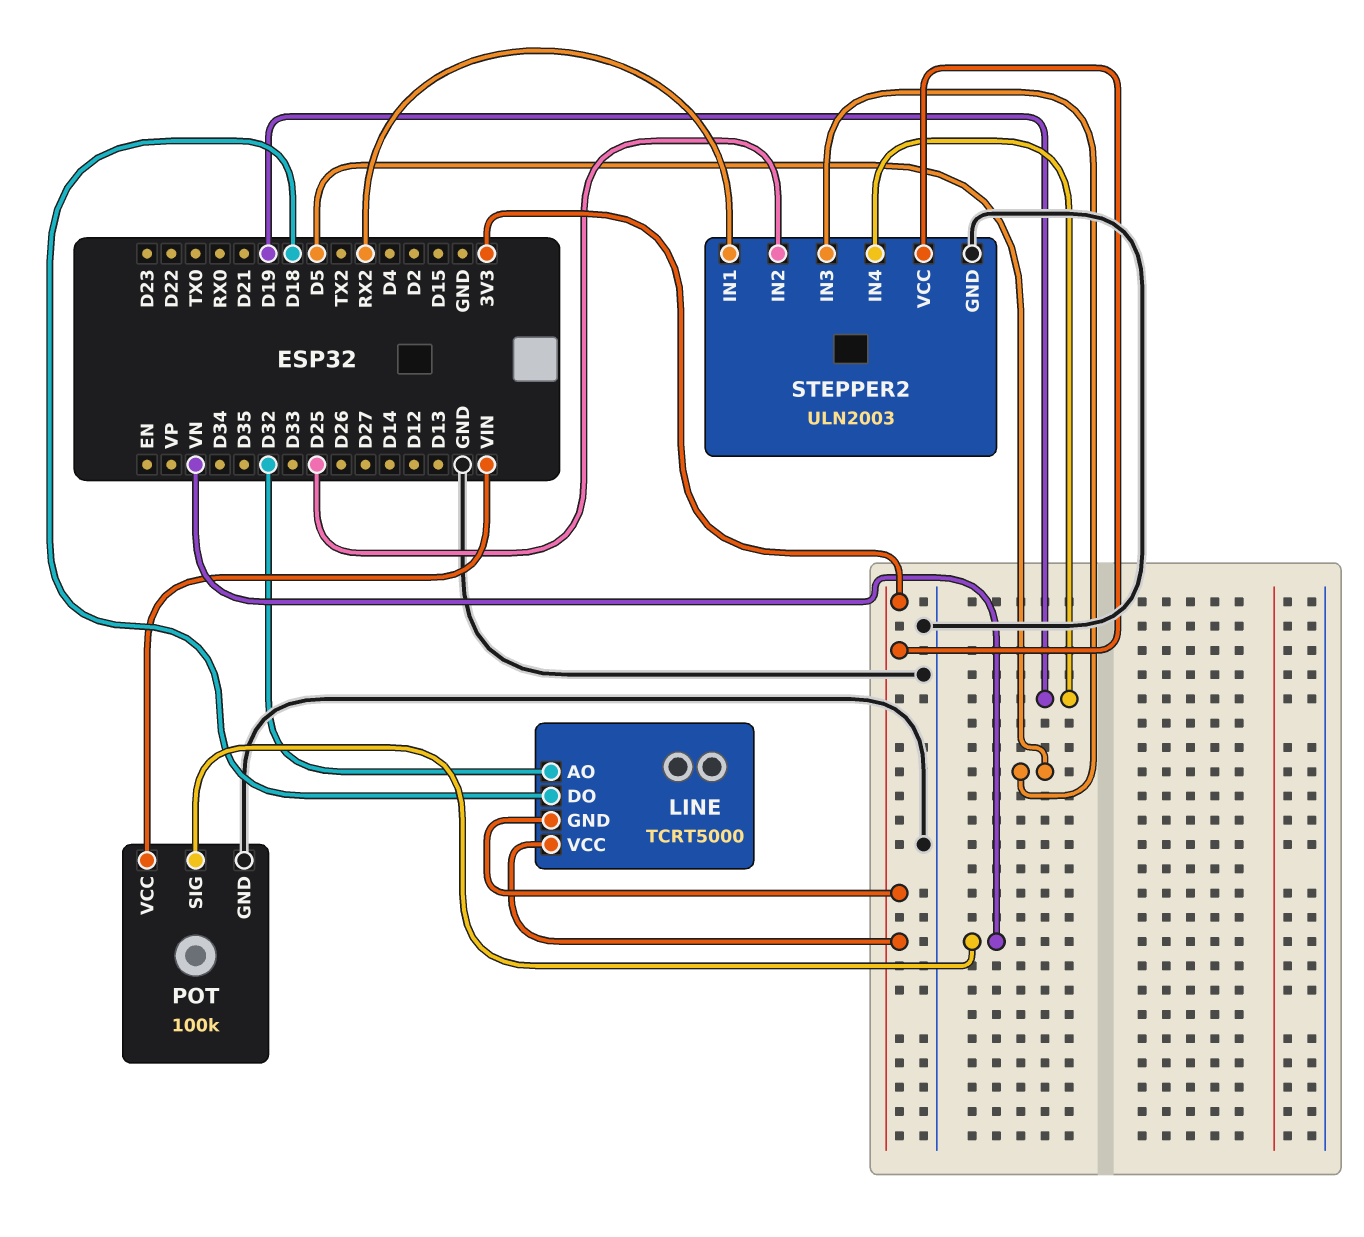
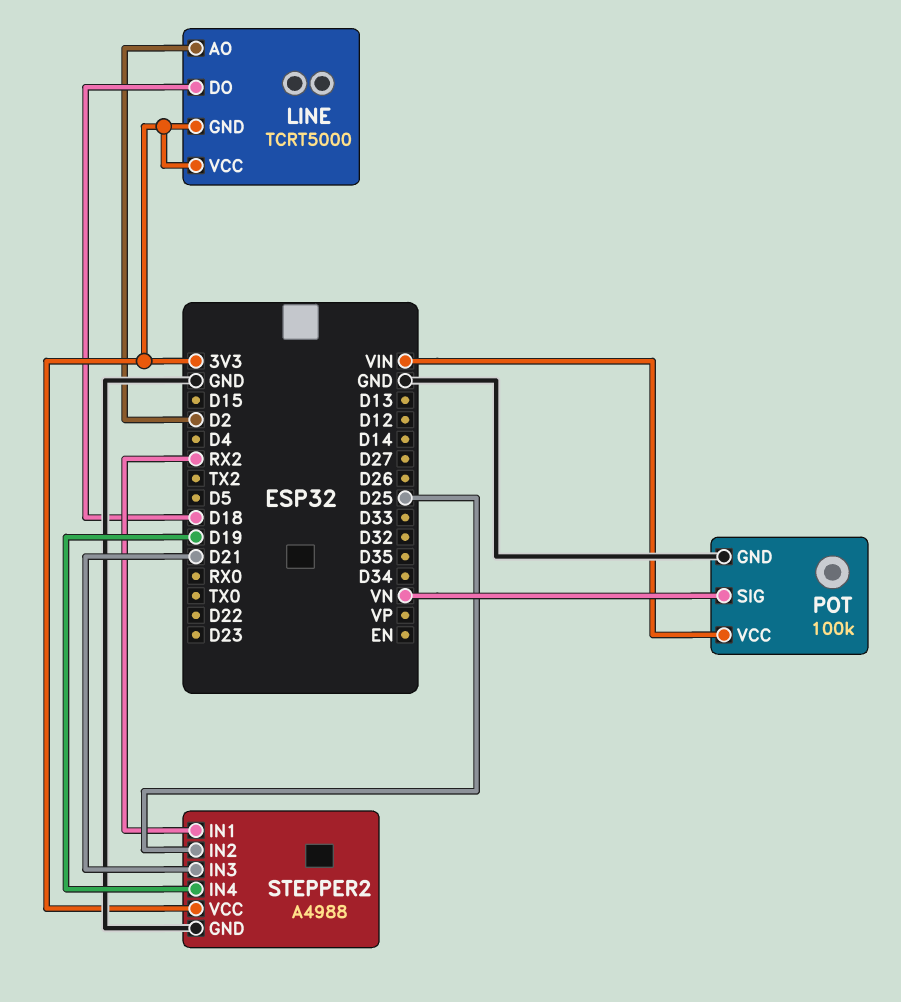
LINE pin AO: D32 -> D2
STEPPER2: ULN2003 -> A4988
STEPPER2 pin IN3: D5 -> D21

